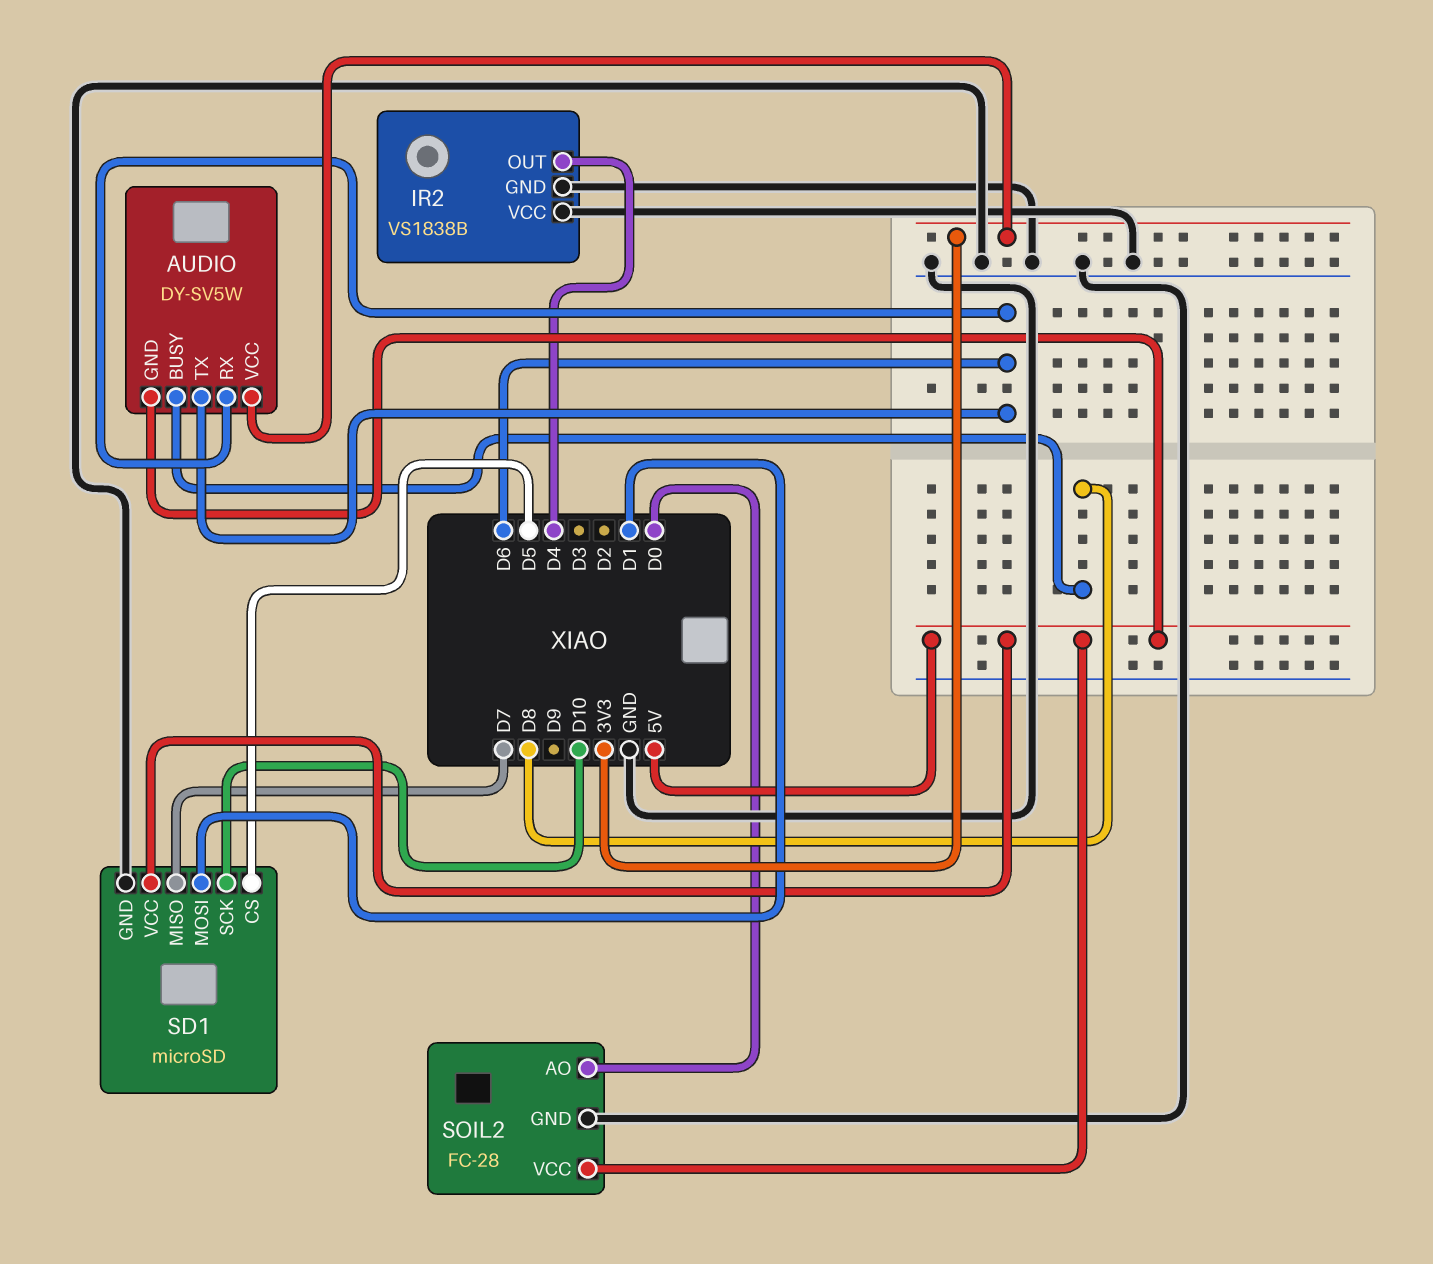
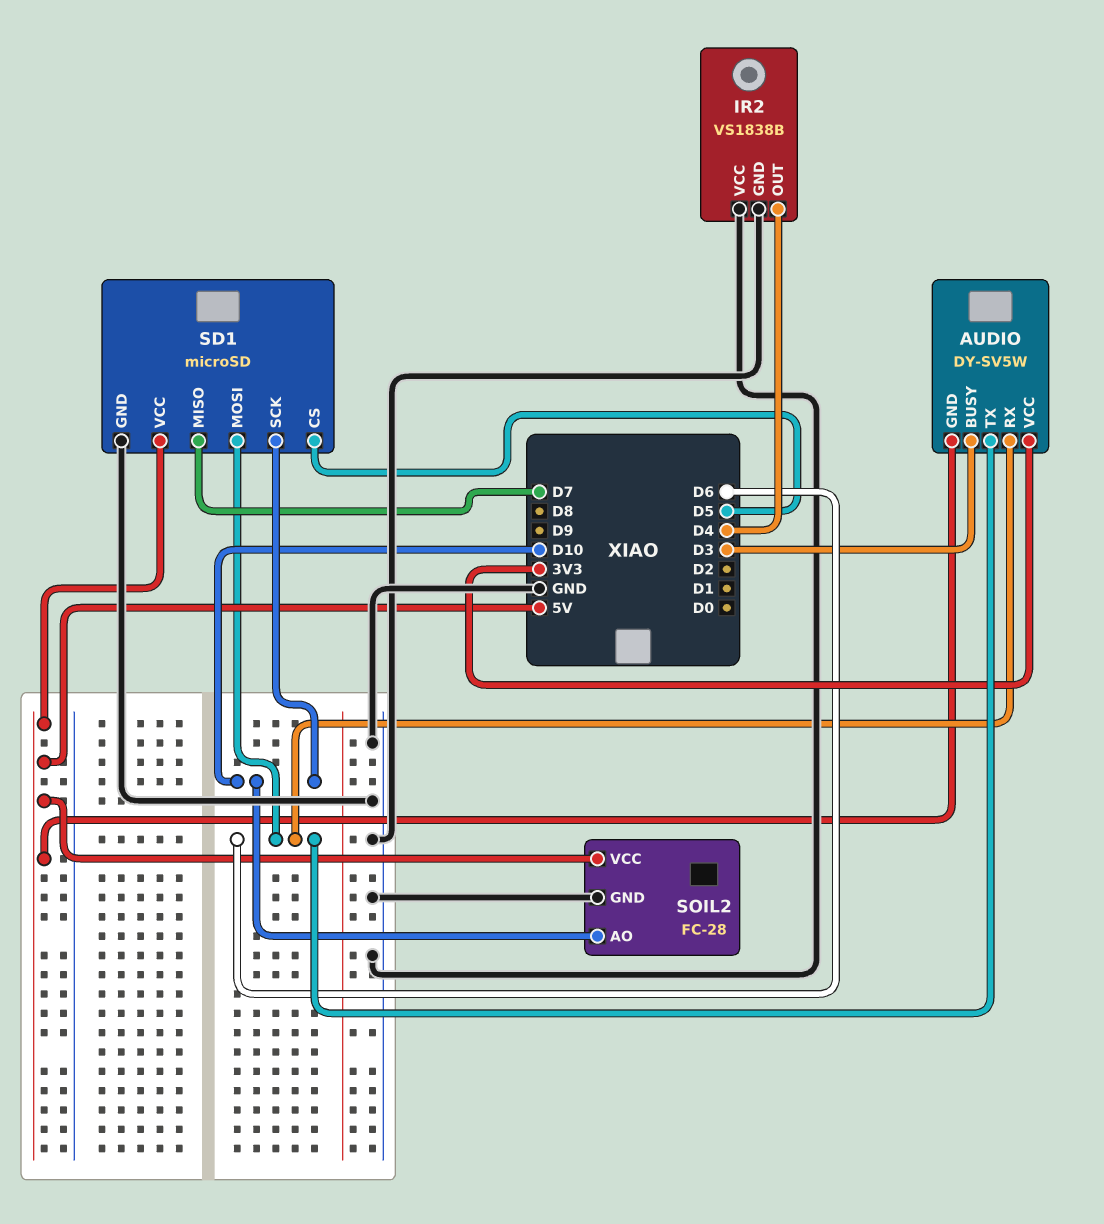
AUDIO pin BUSY: D8 -> D3
SD1 pin MOSI: D1 -> D6
SOIL2 pin AO: D0 -> D10

